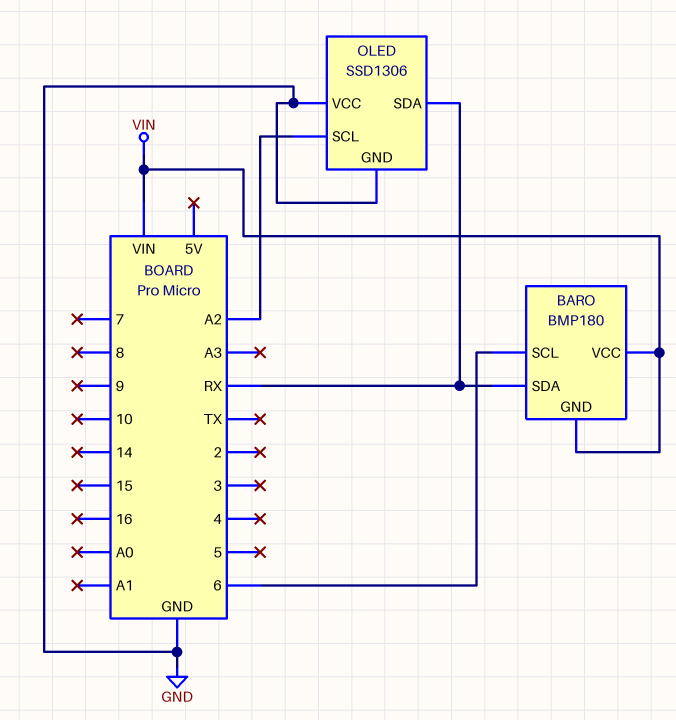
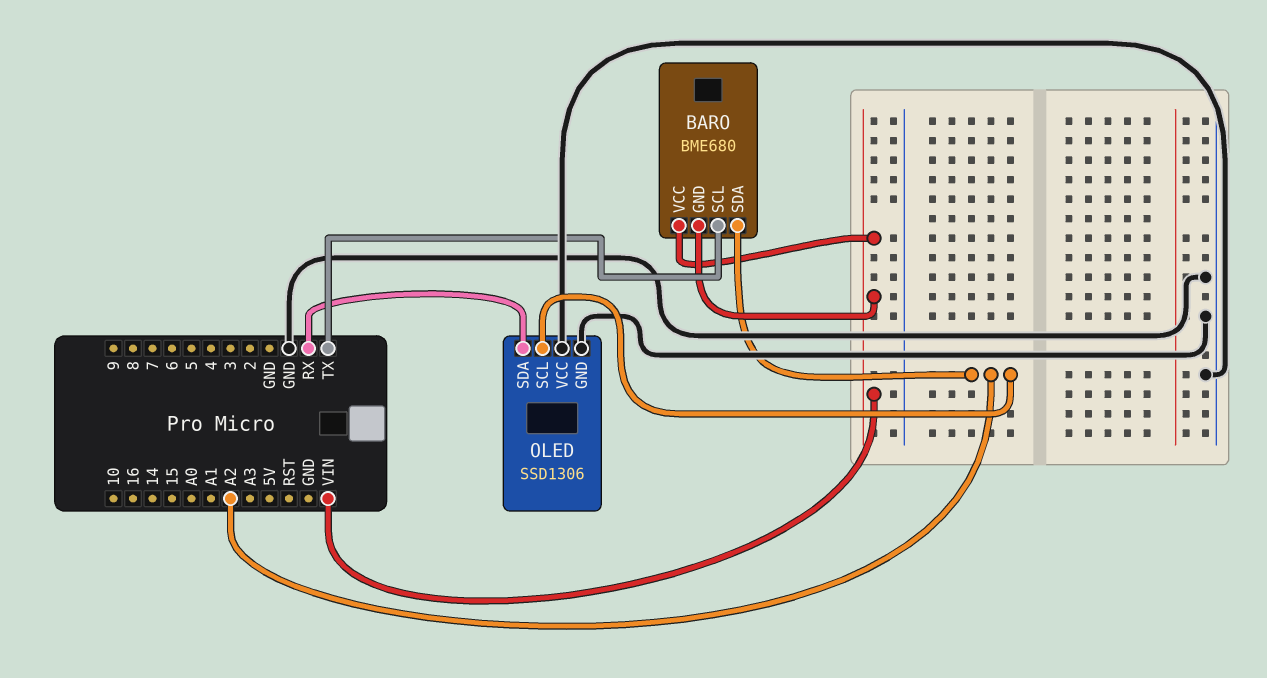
BARO: BMP180 -> BME680
BARO pin SCL: 6 -> TX
BARO pin SDA: RX -> A2

